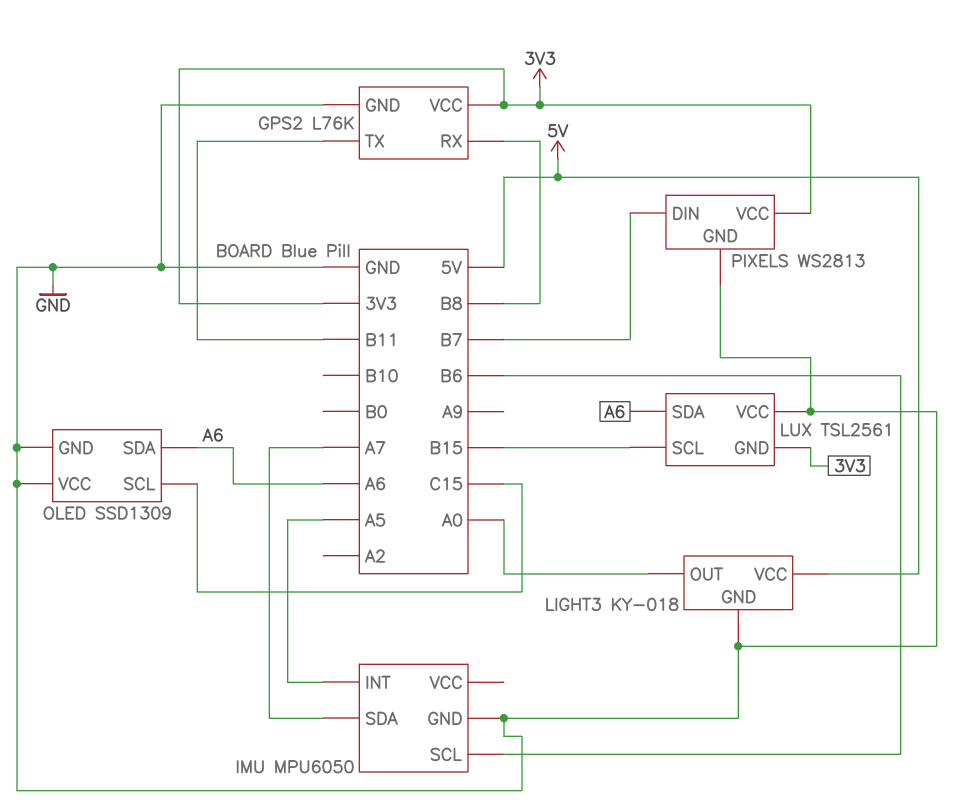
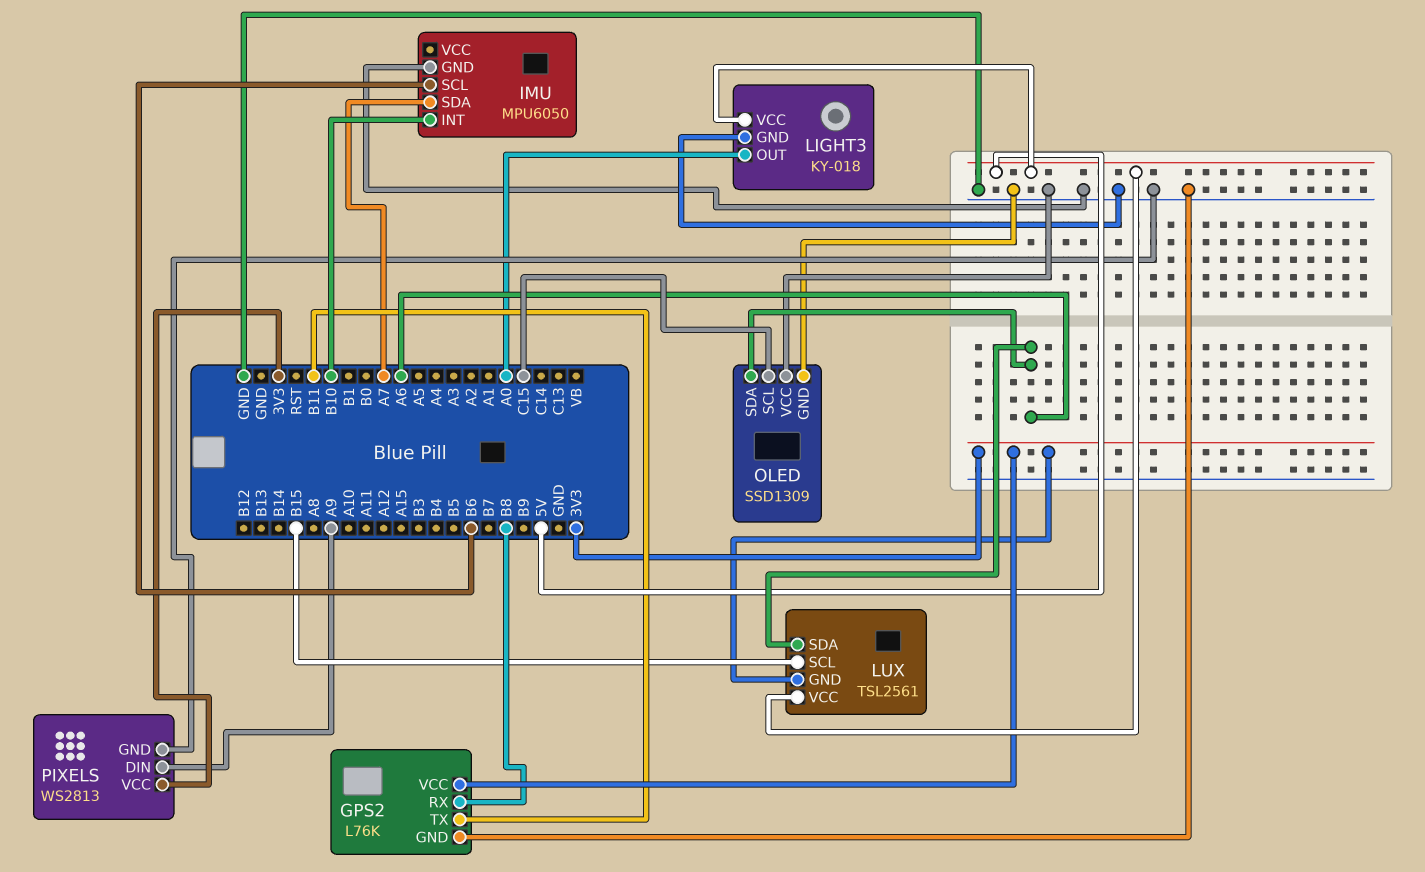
IMU pin INT: A5 -> B10
LUX pin VCC: GND -> 5V
PIXELS pin DIN: B7 -> A9

